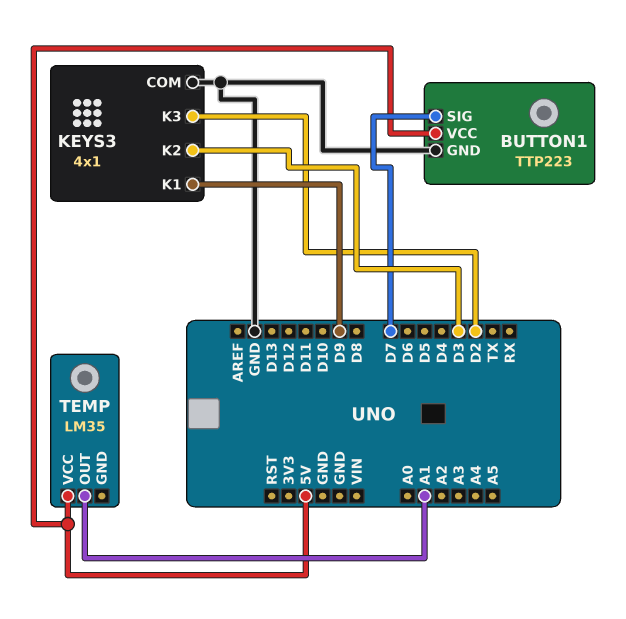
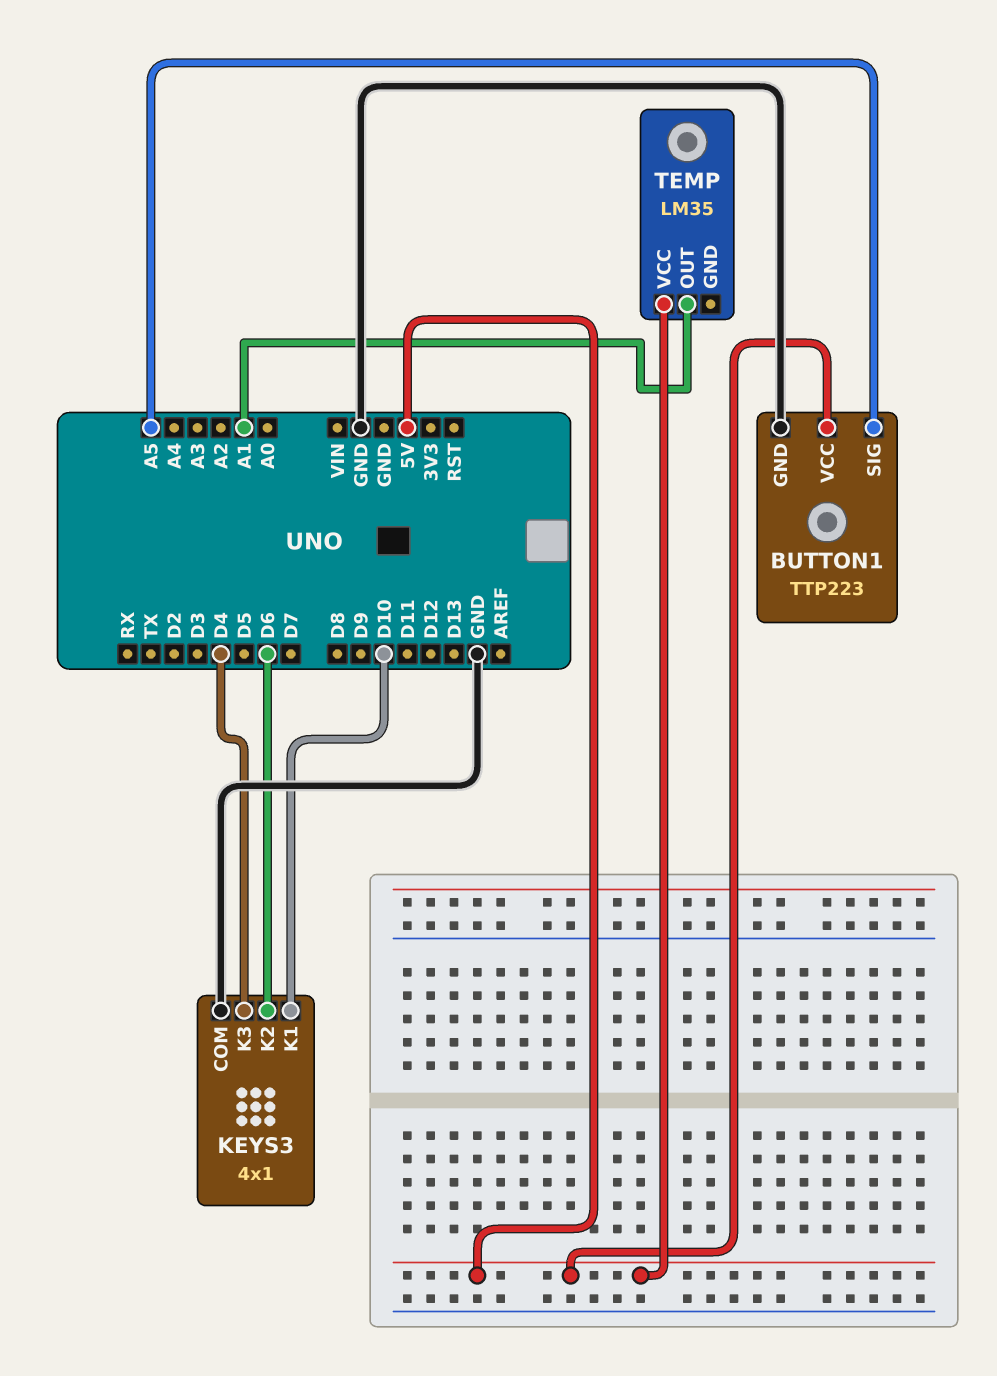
BUTTON1 pin SIG: D7 -> A5
KEYS3 pin K1: D9 -> D10
KEYS3 pin K2: D3 -> D6
KEYS3 pin K3: D2 -> D4

